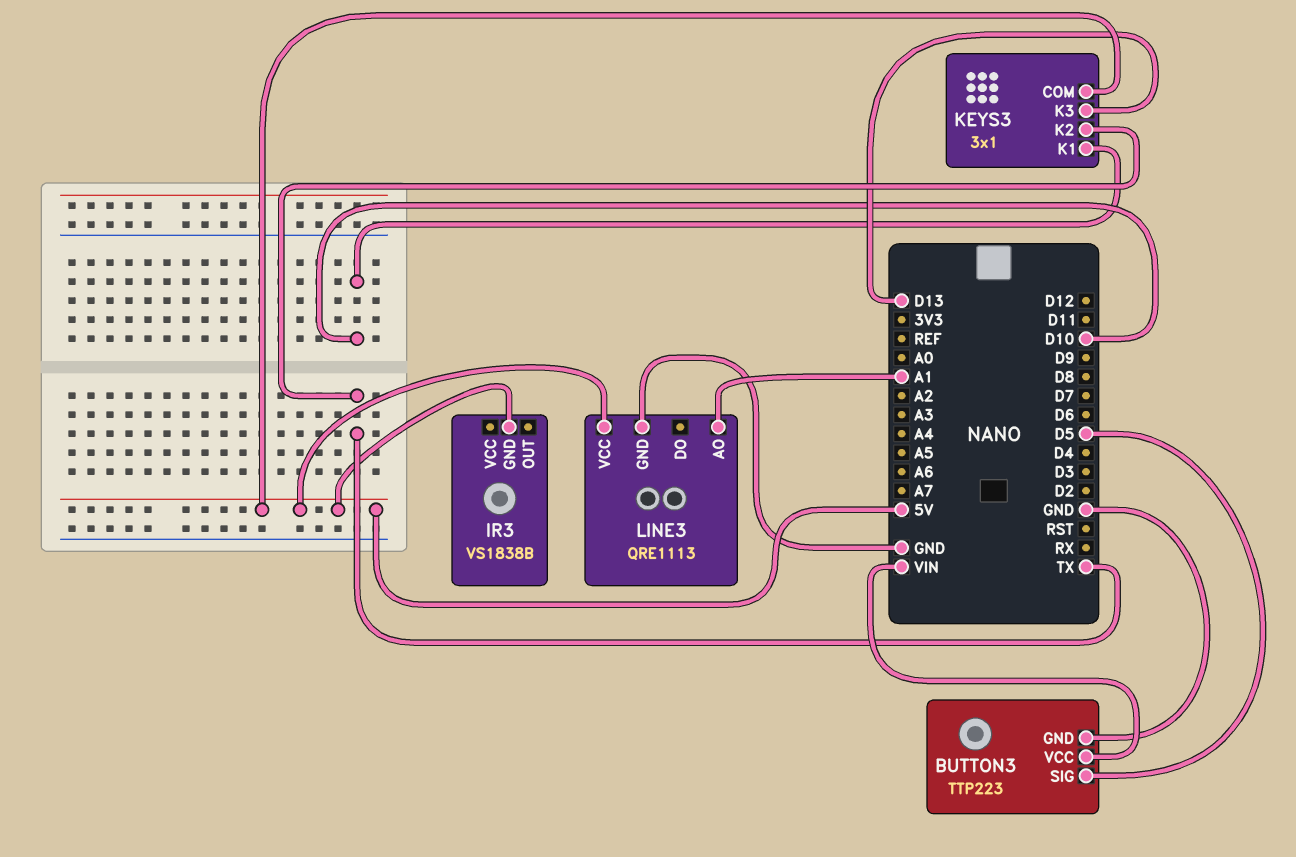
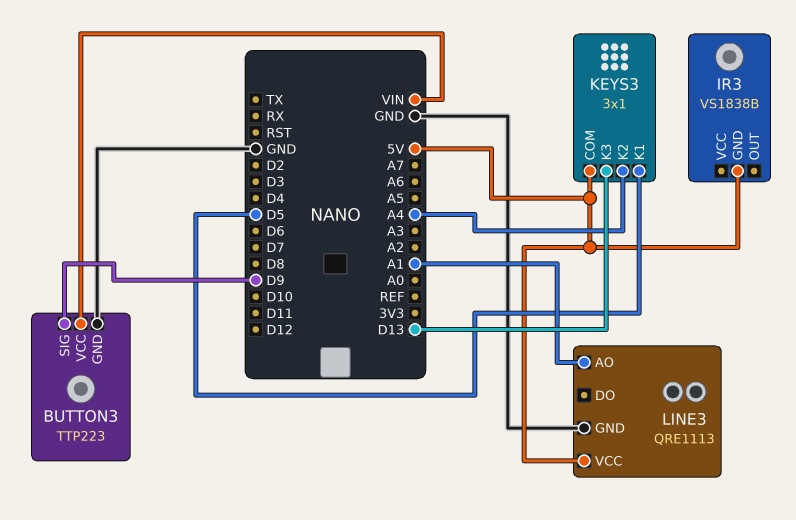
BUTTON3 pin SIG: D5 -> D9
KEYS3 pin K1: D10 -> D5
KEYS3 pin K2: TX -> A4

